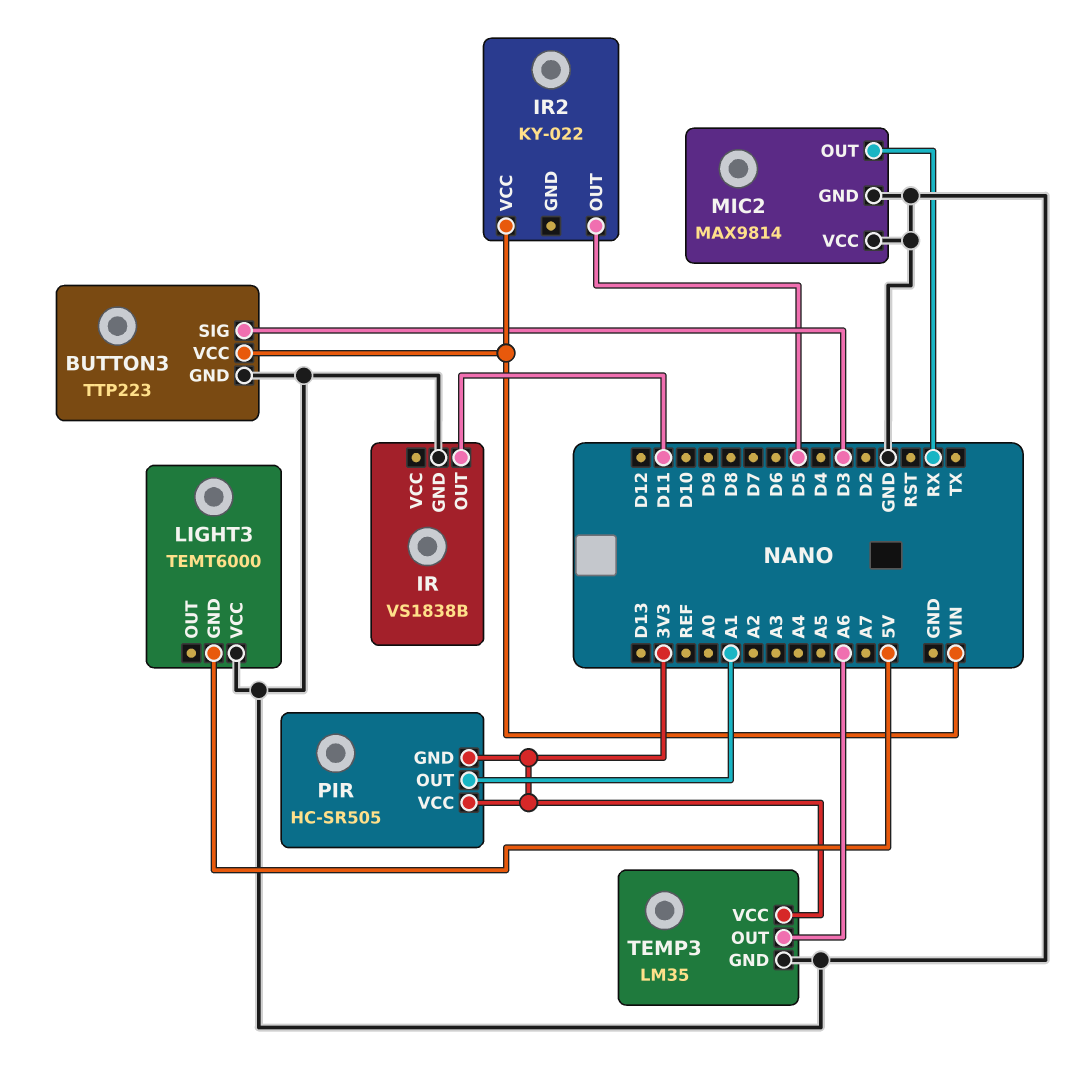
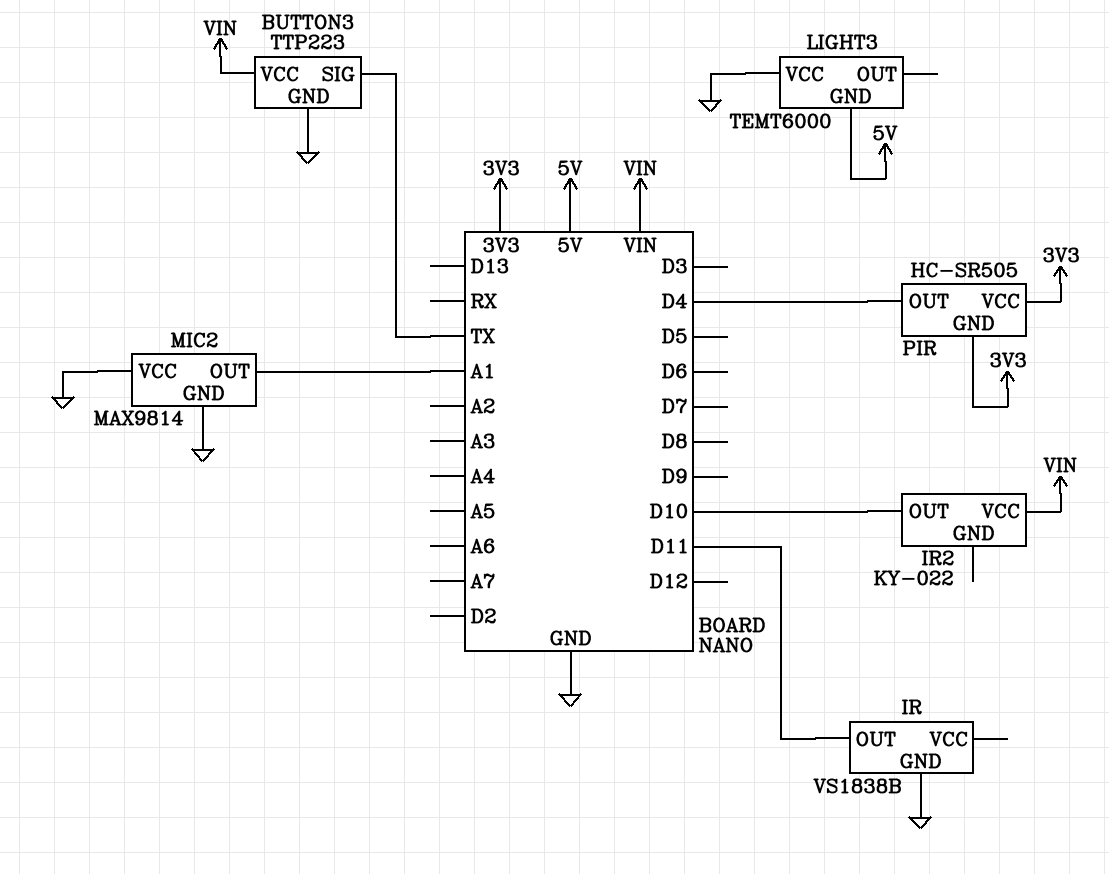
BUTTON3 pin SIG: D3 -> TX
IR2 pin OUT: D5 -> D10
MIC2 pin OUT: RX -> A1
PIR pin OUT: A1 -> D4
TEMP3: LM35 -> none
TEMP3 pin GND: GND -> none
TEMP3 pin OUT: A6 -> none
TEMP3 pin VCC: 3V3 -> none

